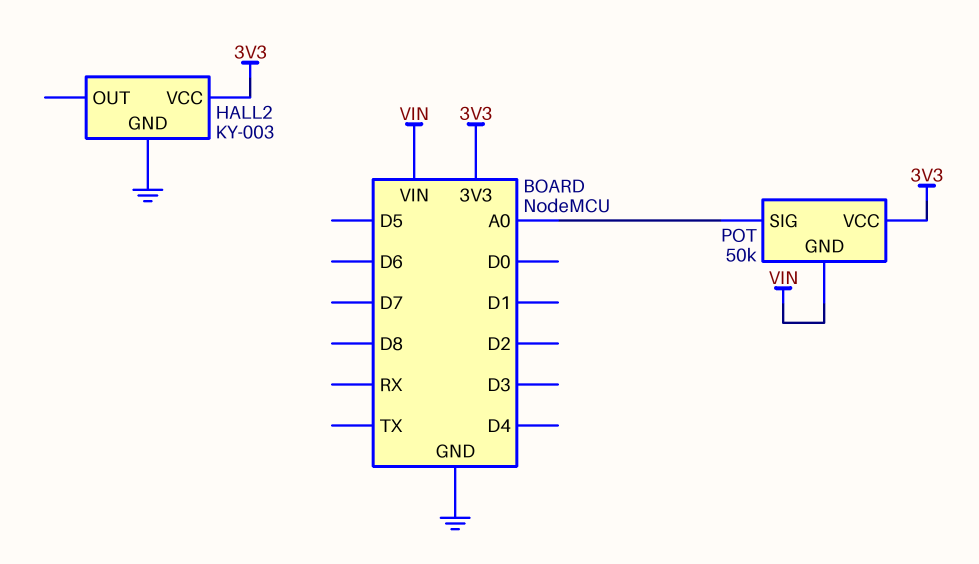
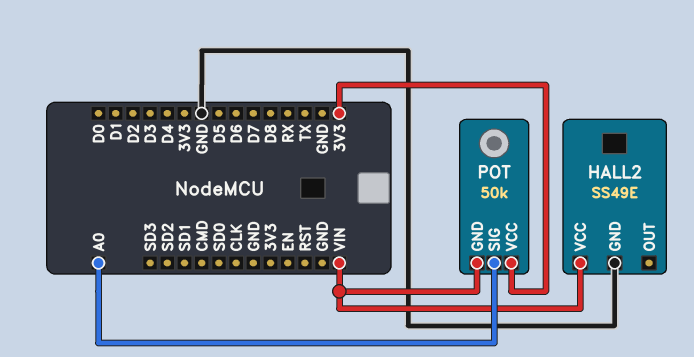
HALL2: KY-003 -> SS49E
HALL2 pin VCC: 3V3 -> VIN

